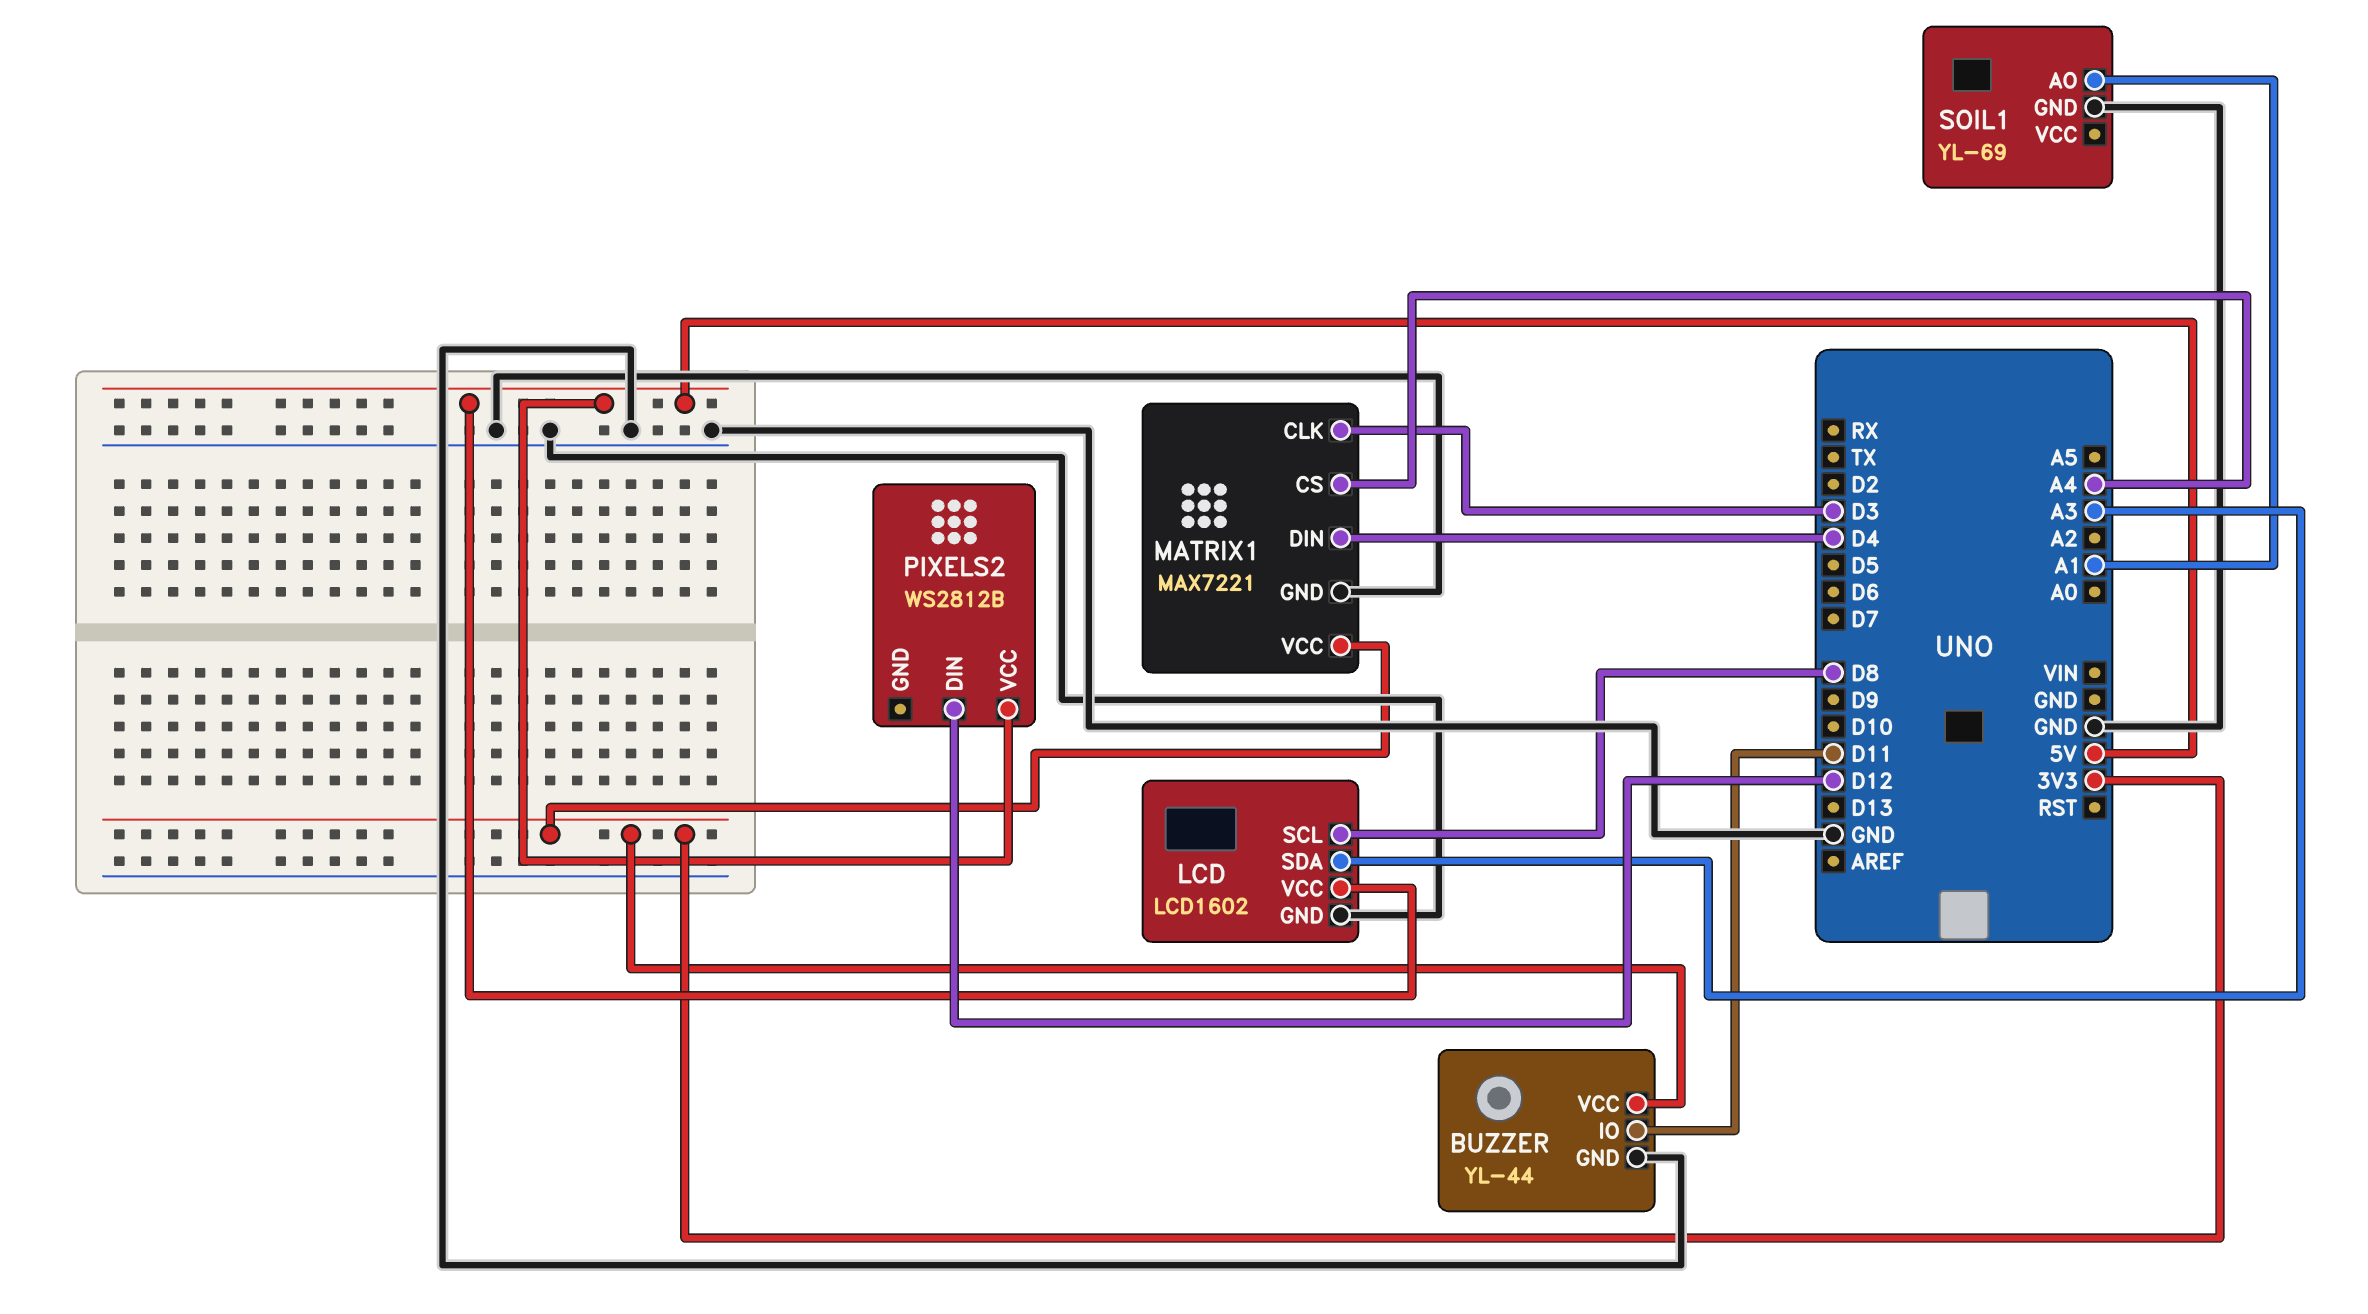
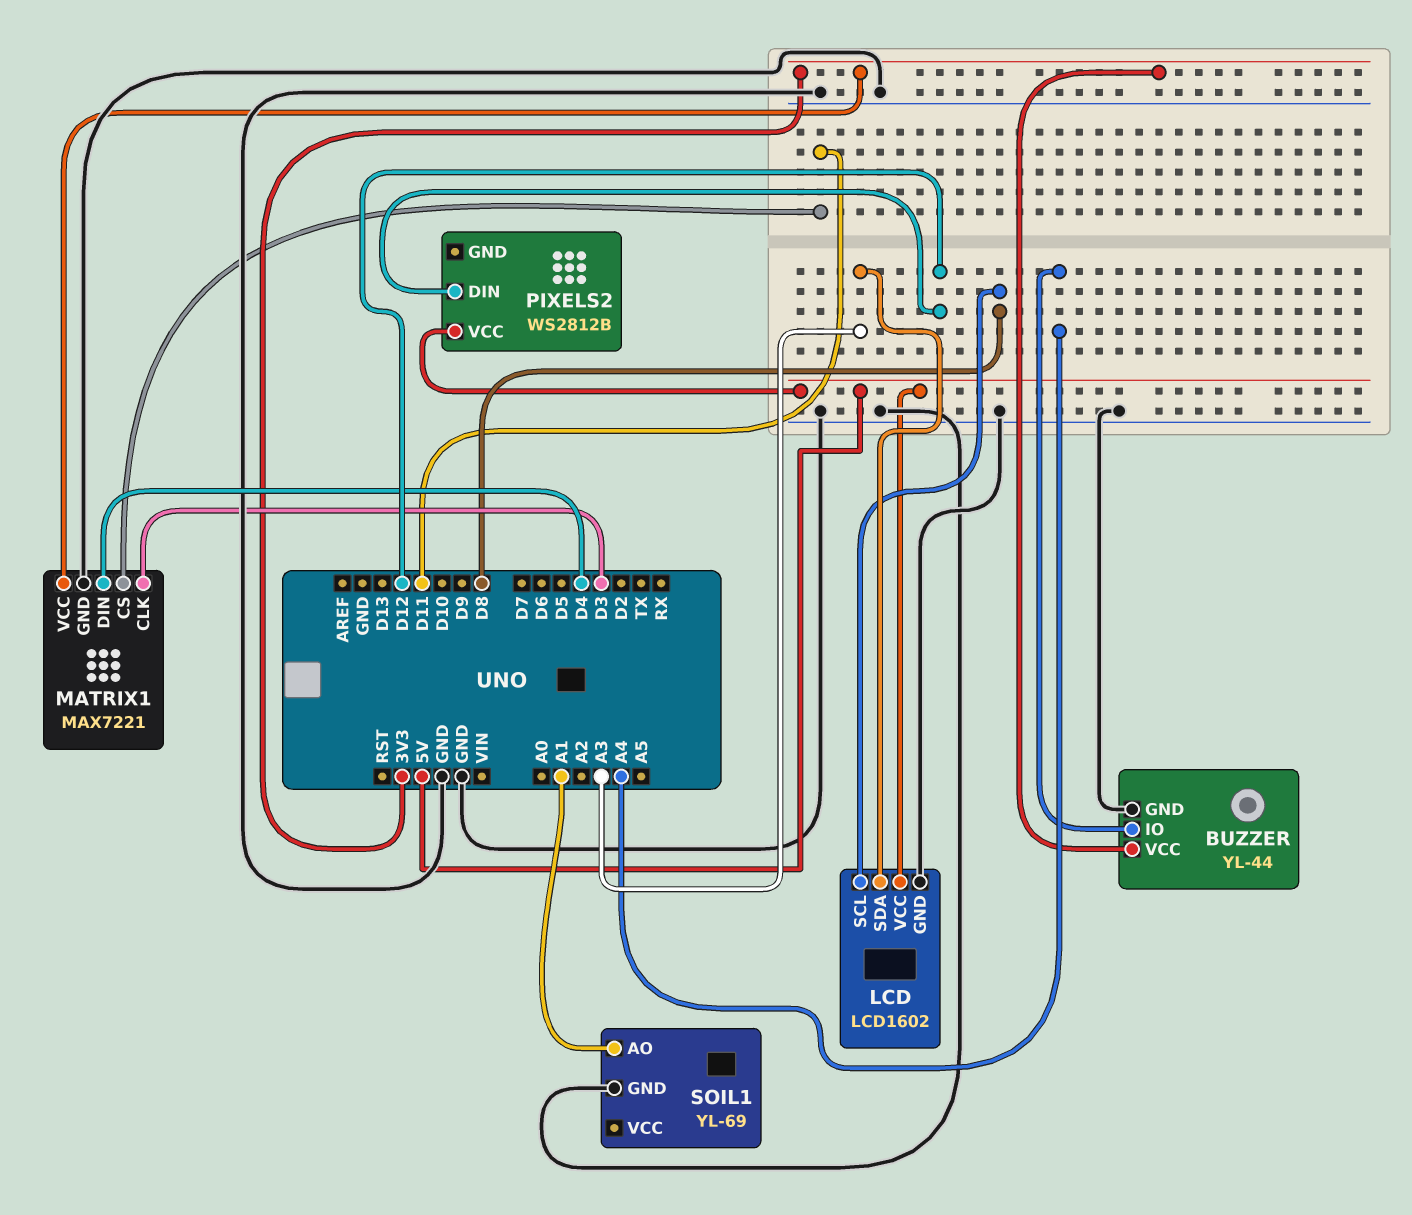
BUZZER pin IO: D11 -> A4
MATRIX1 pin CS: A4 -> D11

